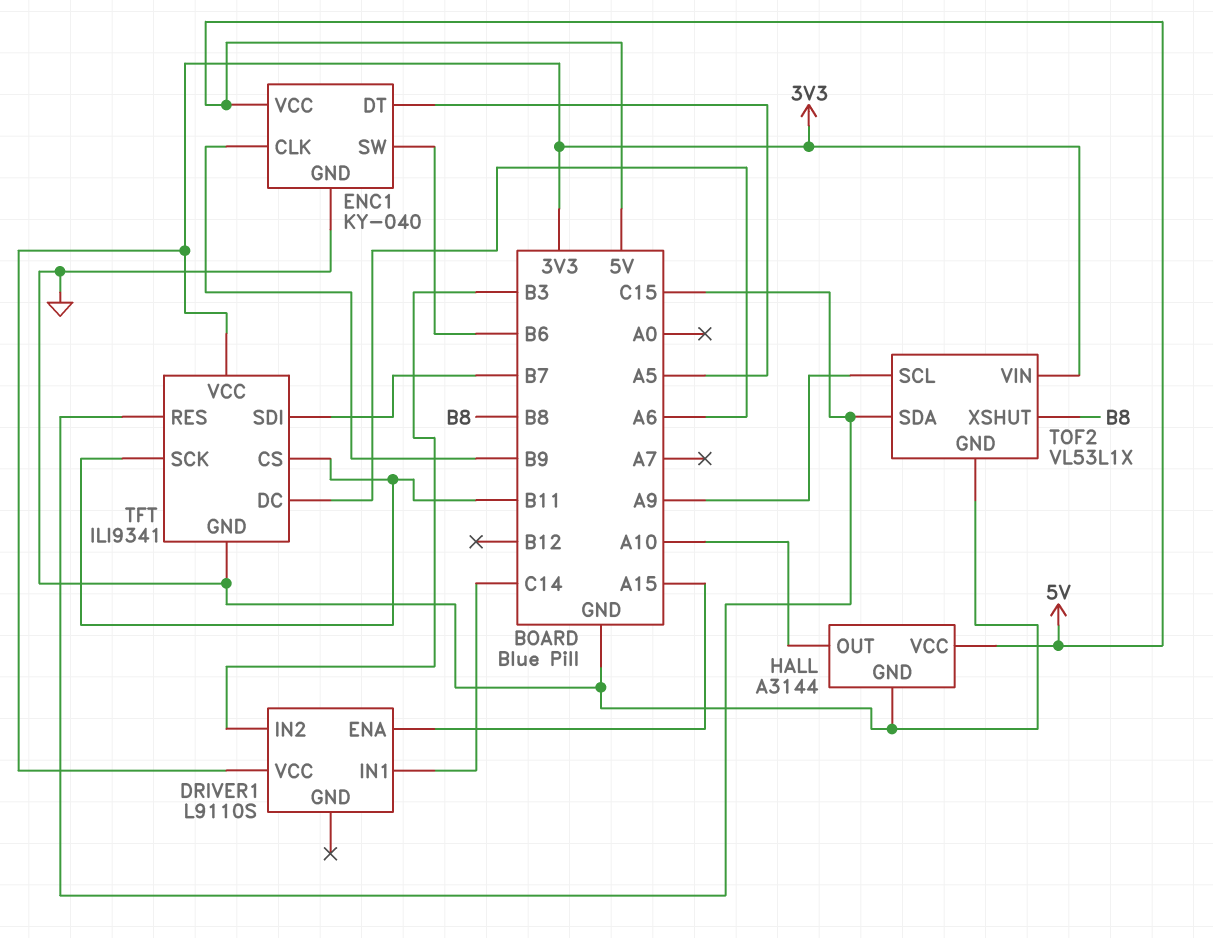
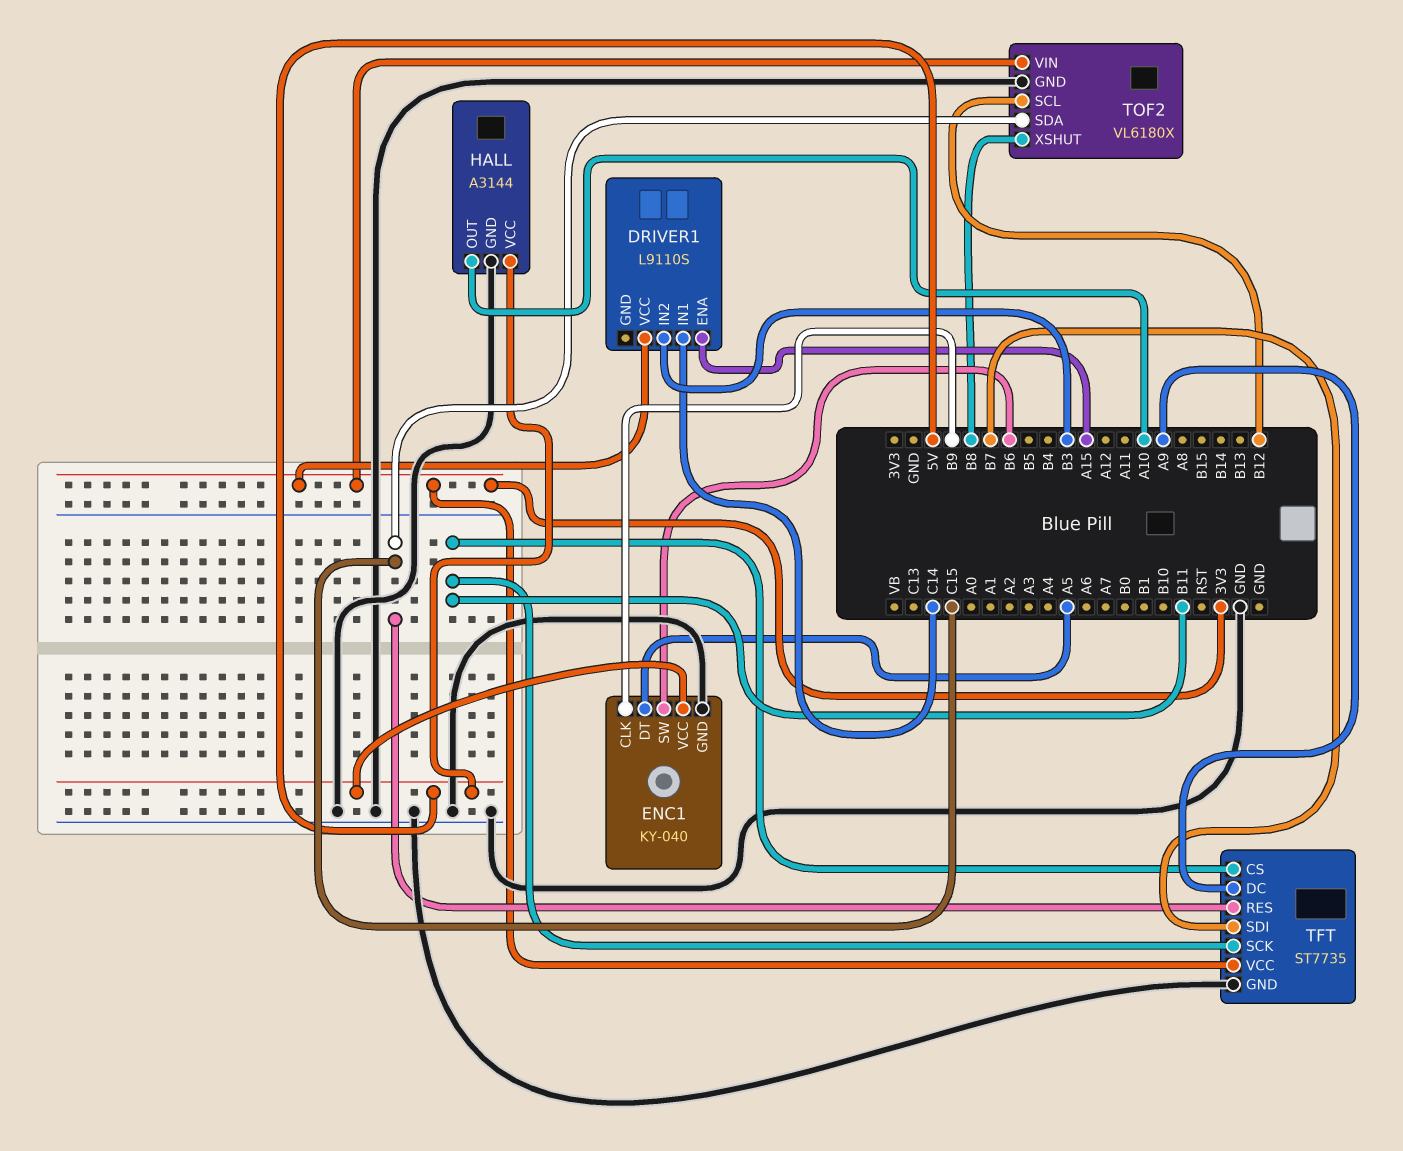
TFT: ILI9341 -> ST7735
TFT pin DC: A6 -> A9
TOF2: VL53L1X -> VL6180X
TOF2 pin SCL: A9 -> B12

